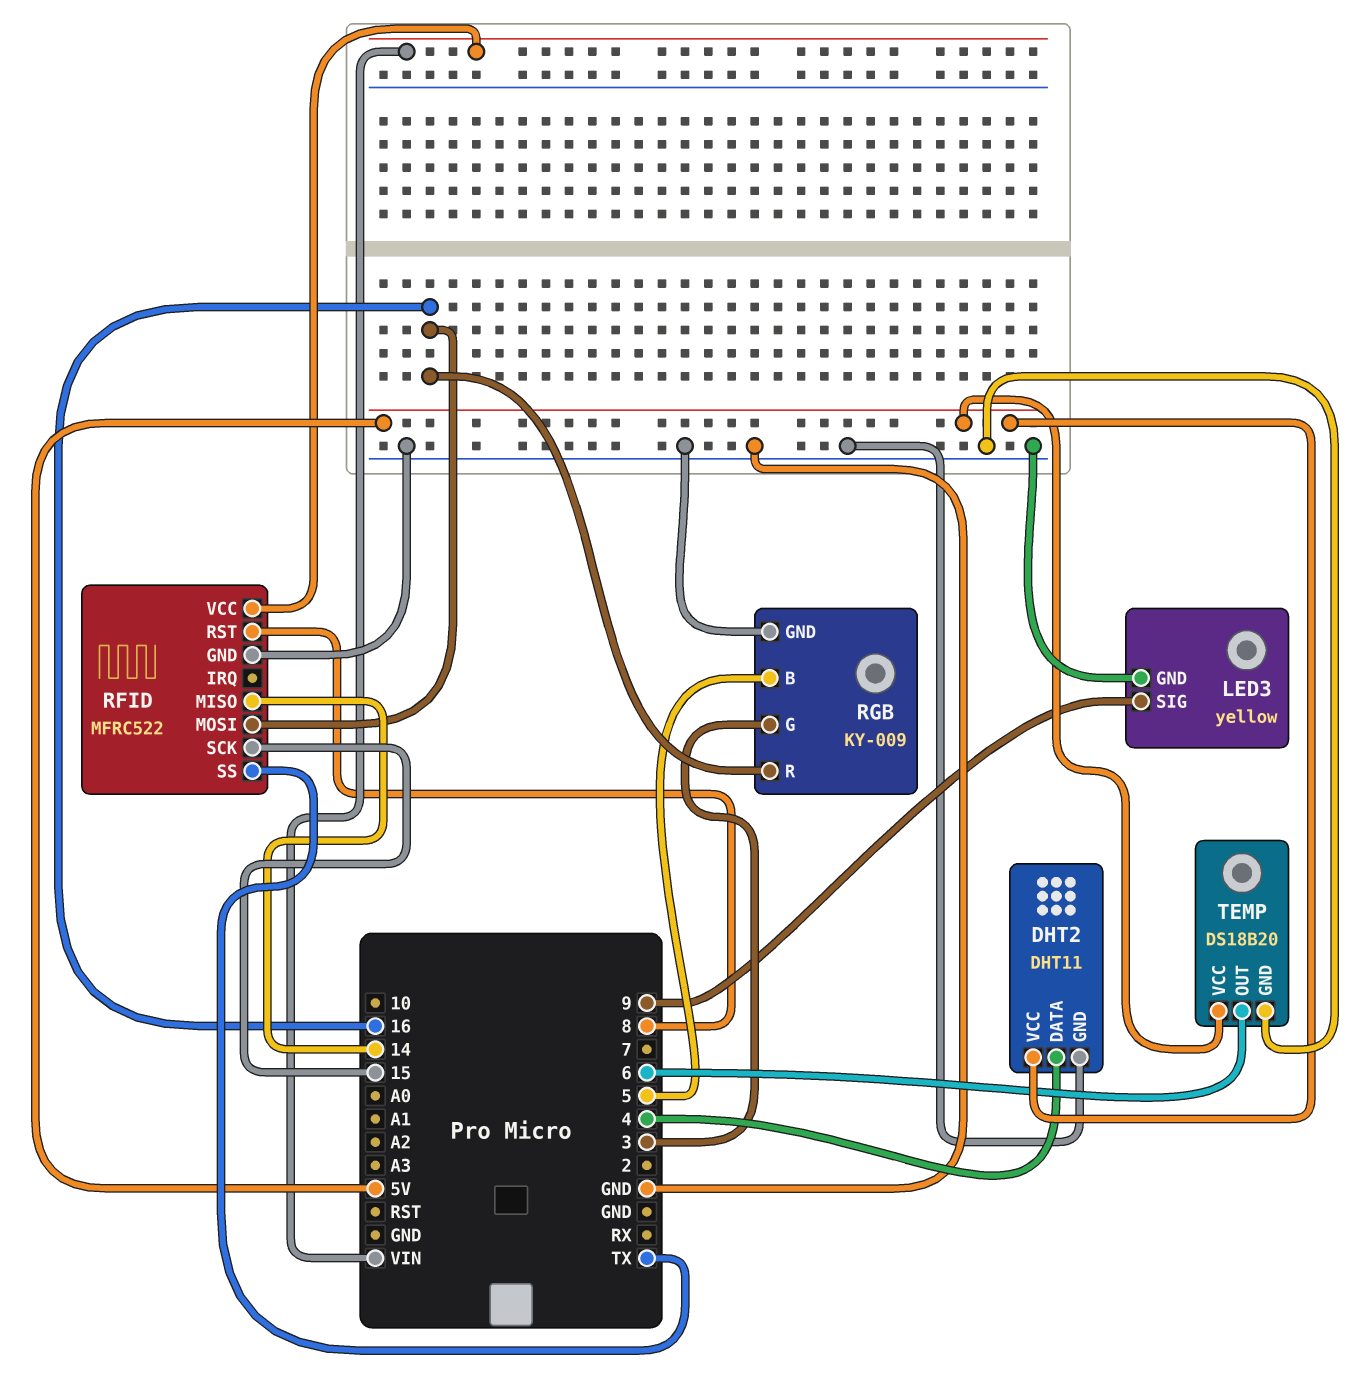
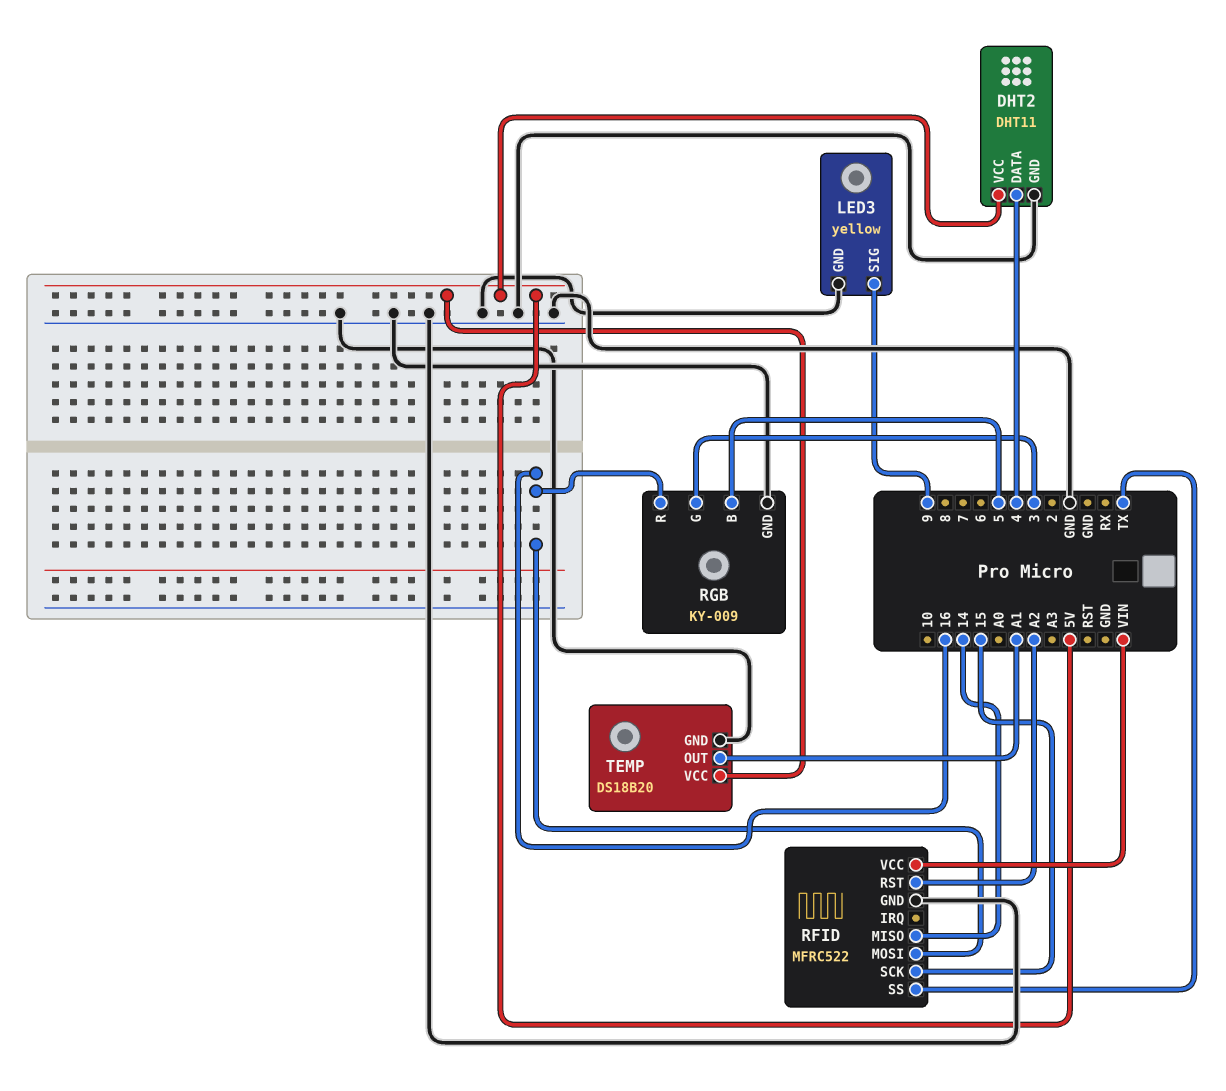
RFID pin RST: 8 -> A2
TEMP pin OUT: 6 -> A1

